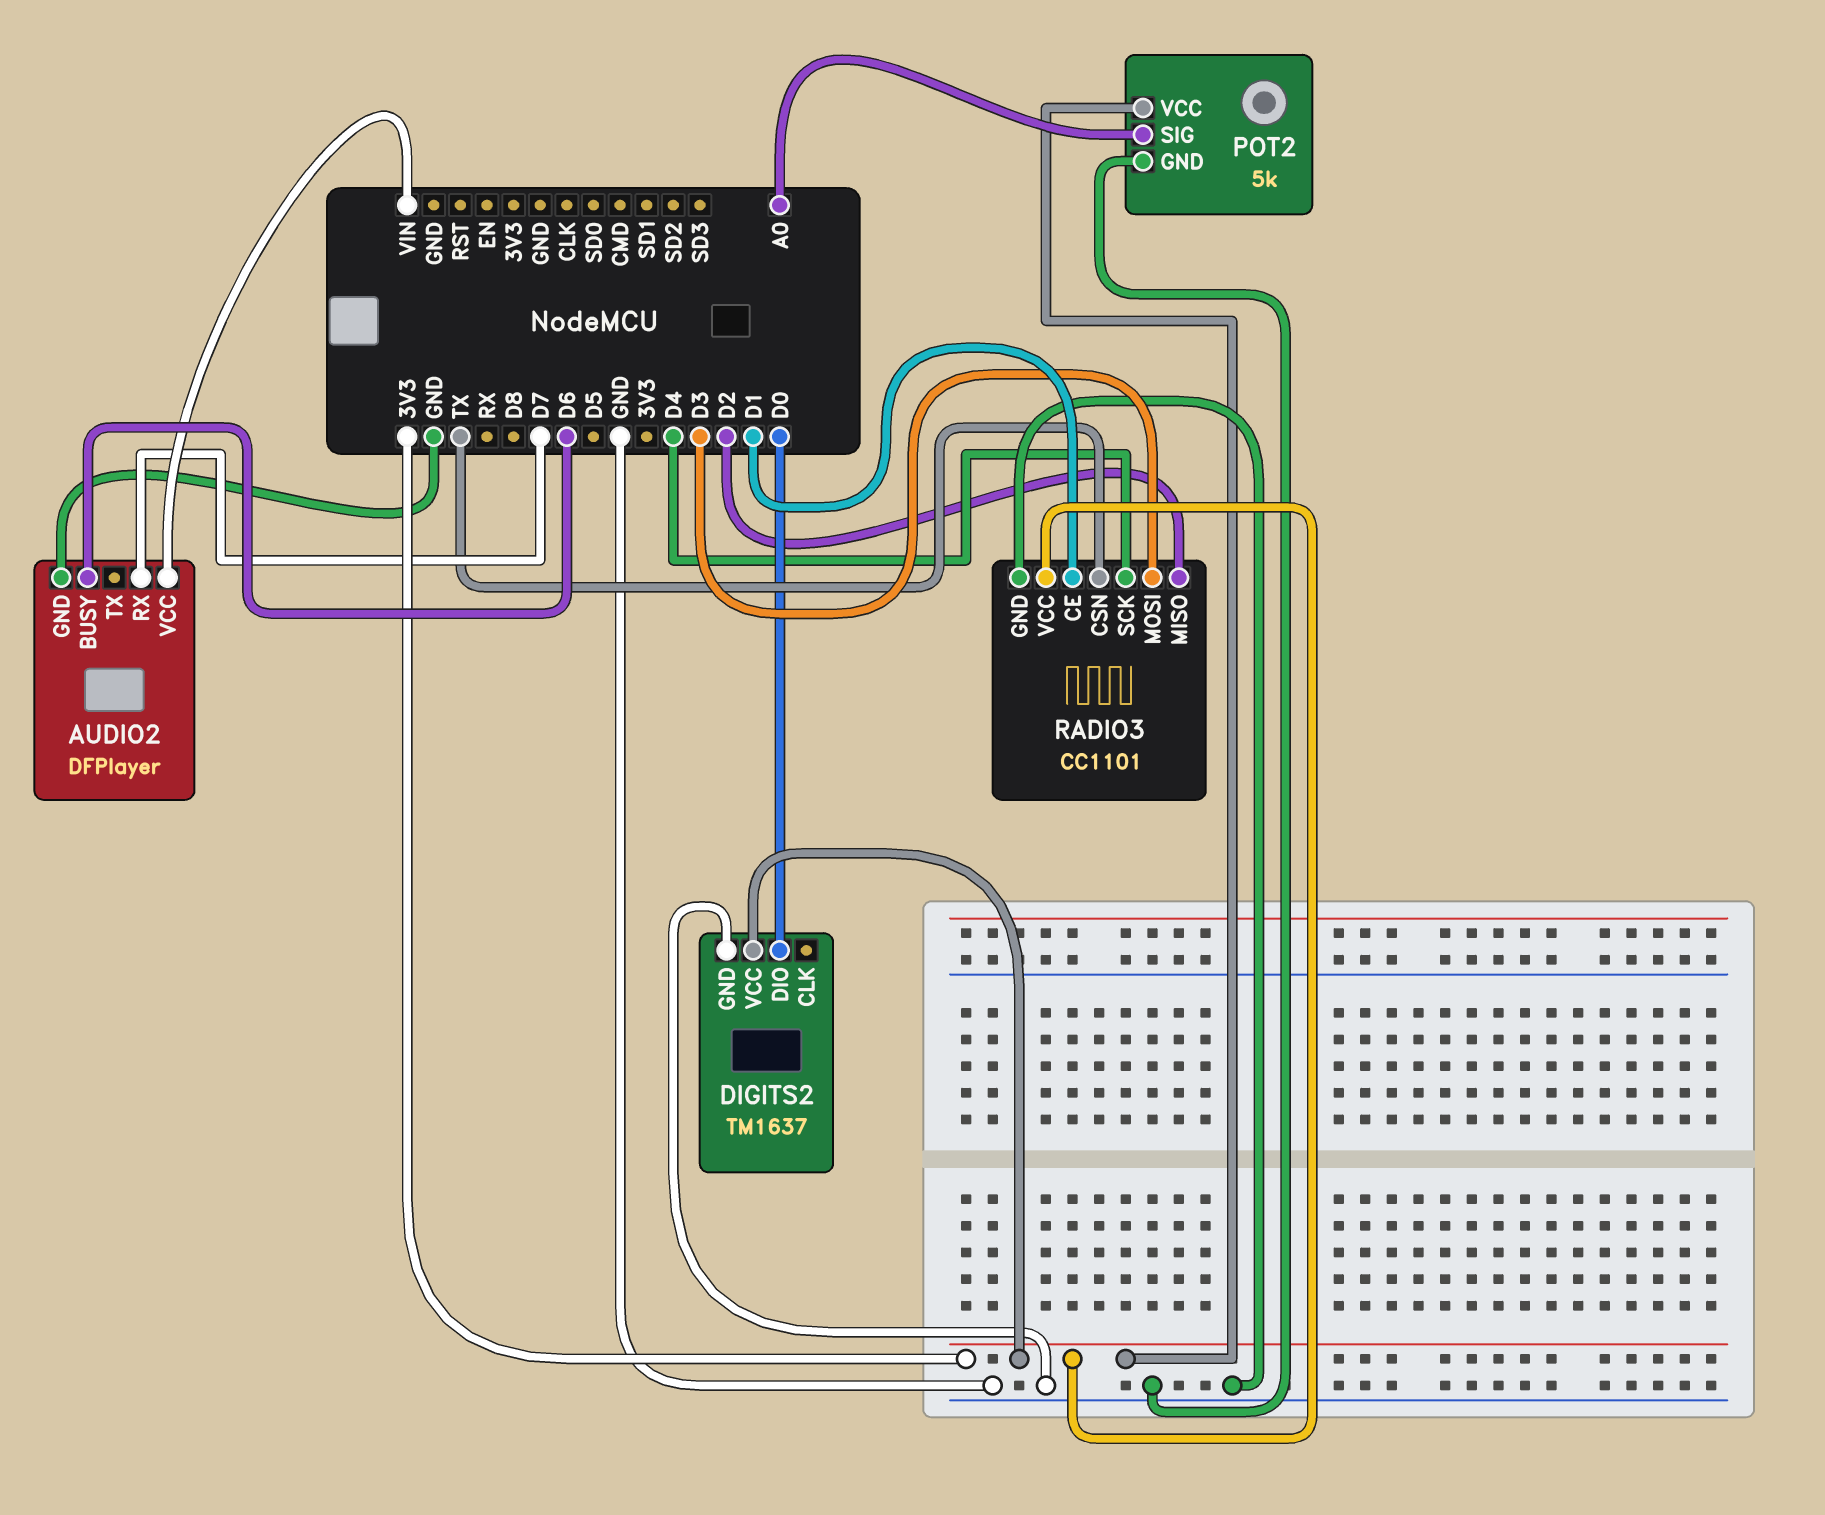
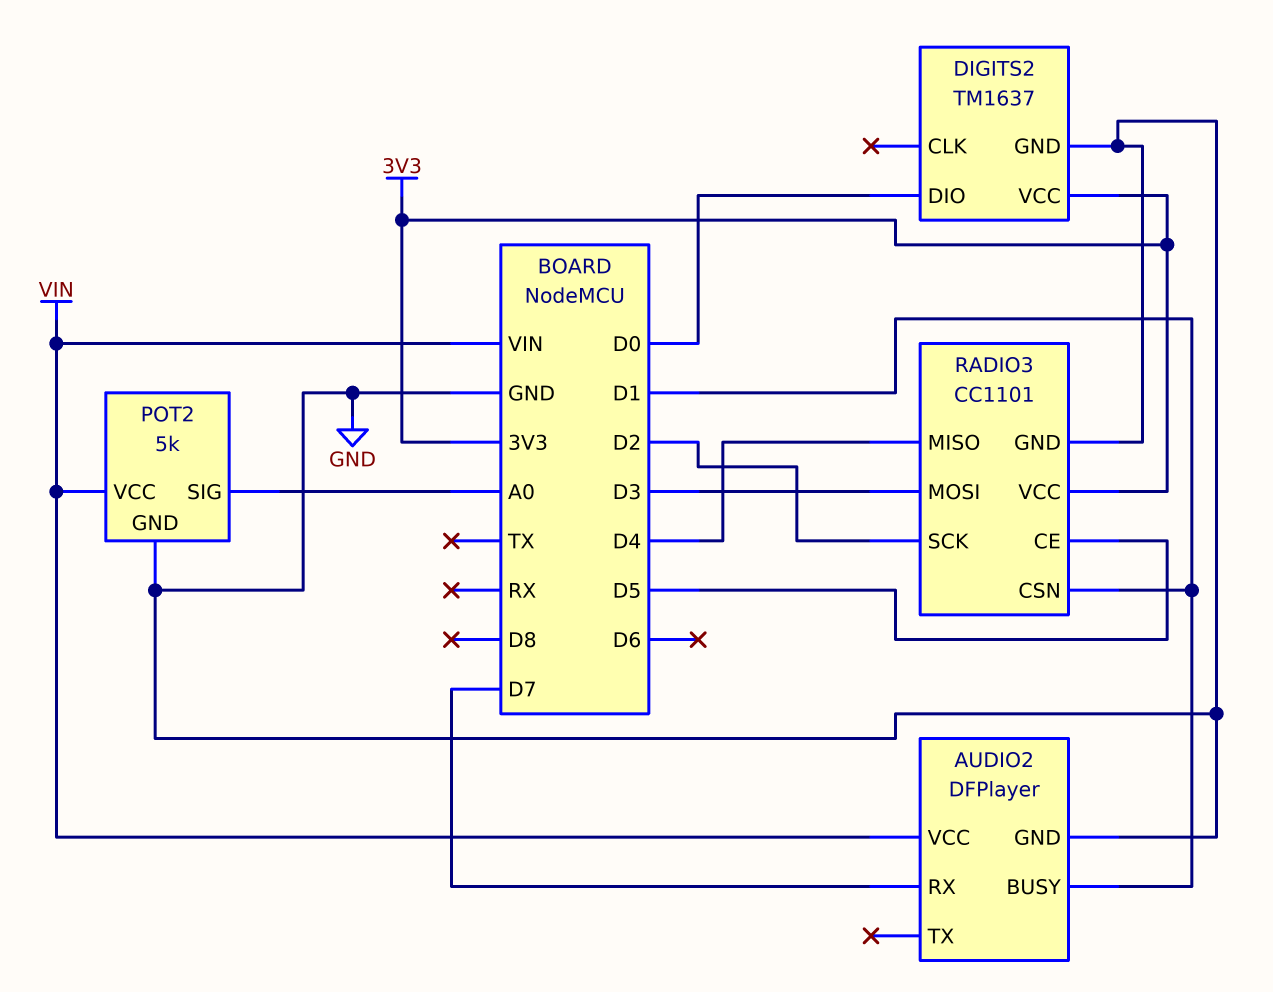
AUDIO2 pin BUSY: D6 -> D1
POT2 pin VCC: 3V3 -> VIN
RADIO3 pin CE: D1 -> D5
RADIO3 pin CSN: TX -> D1
RADIO3 pin MISO: D2 -> D4
RADIO3 pin SCK: D4 -> D2

